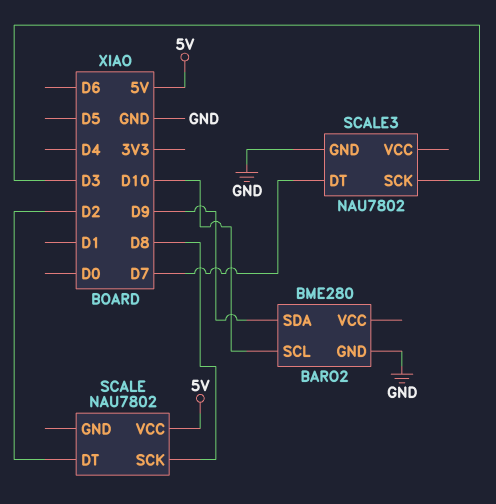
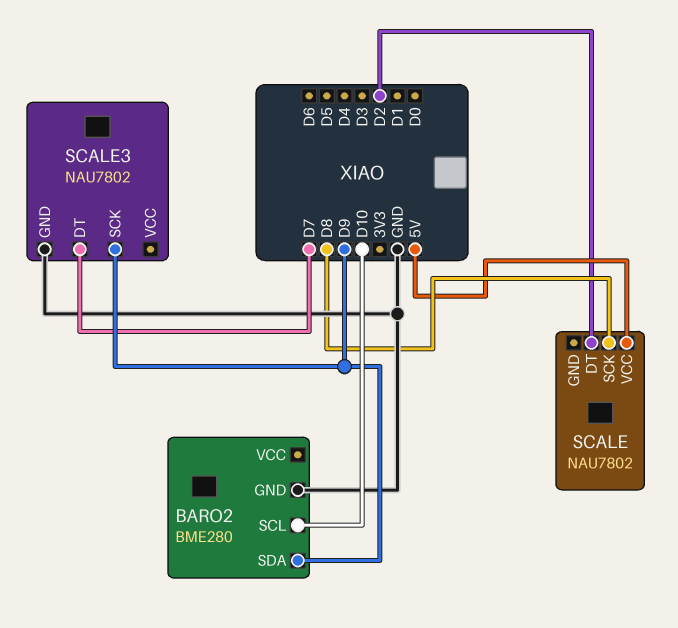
SCALE3 pin SCK: D3 -> D9

